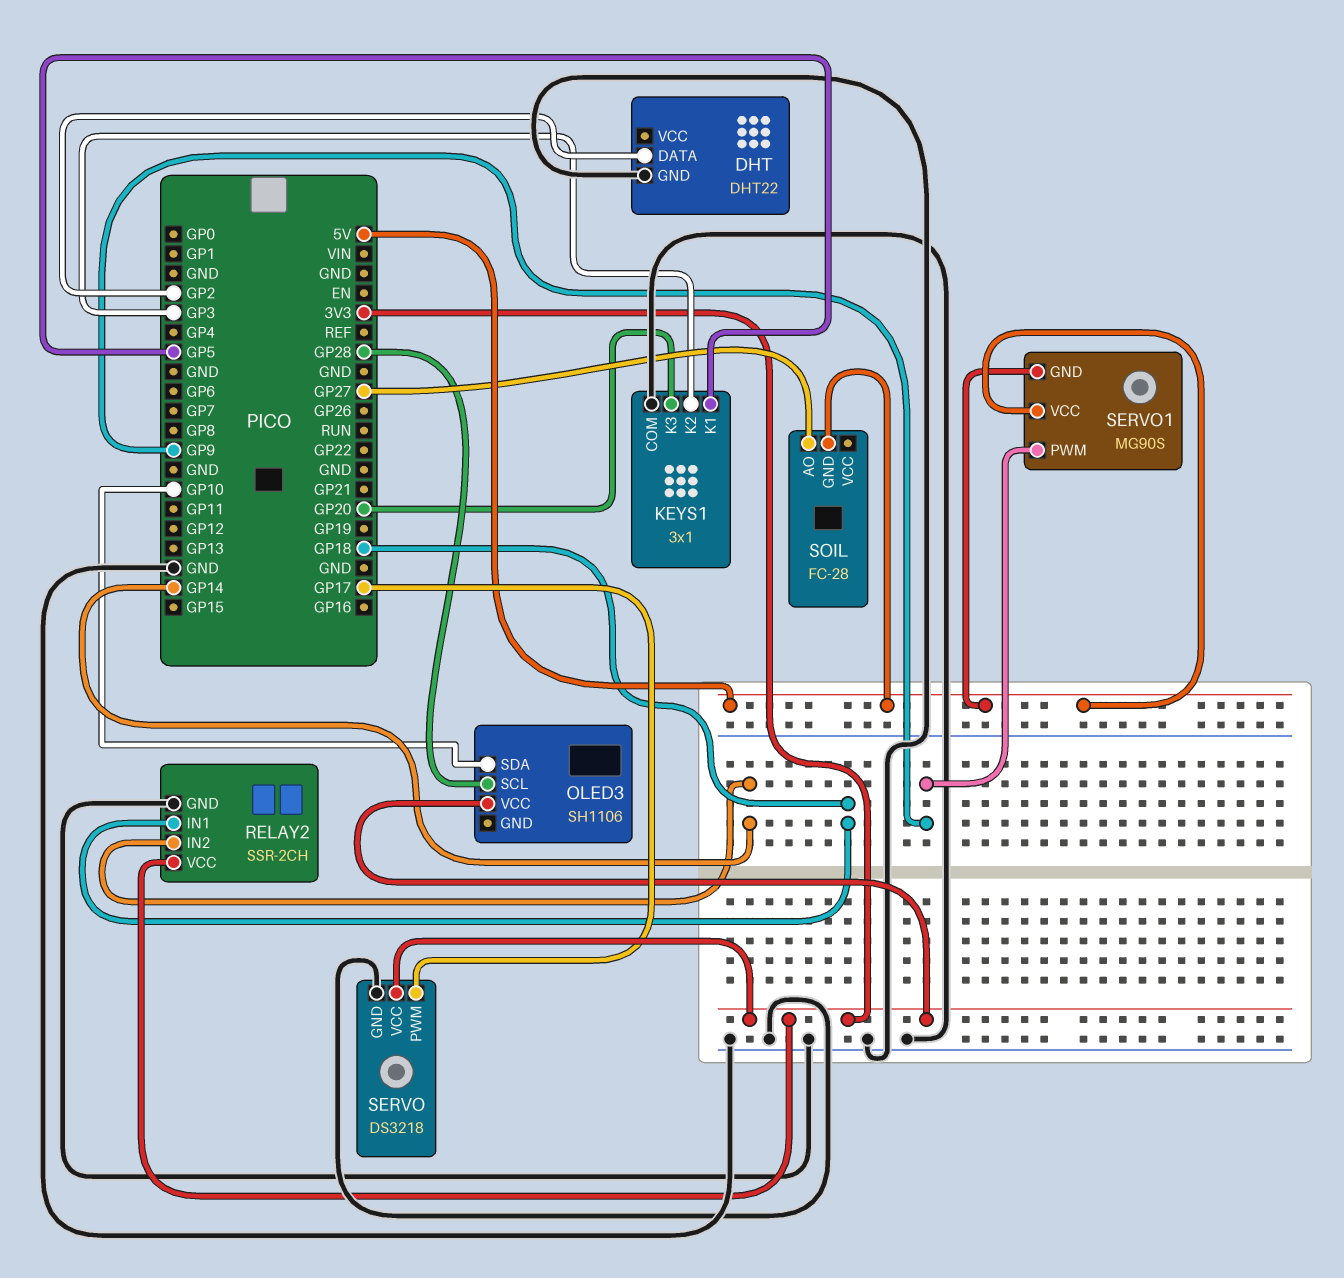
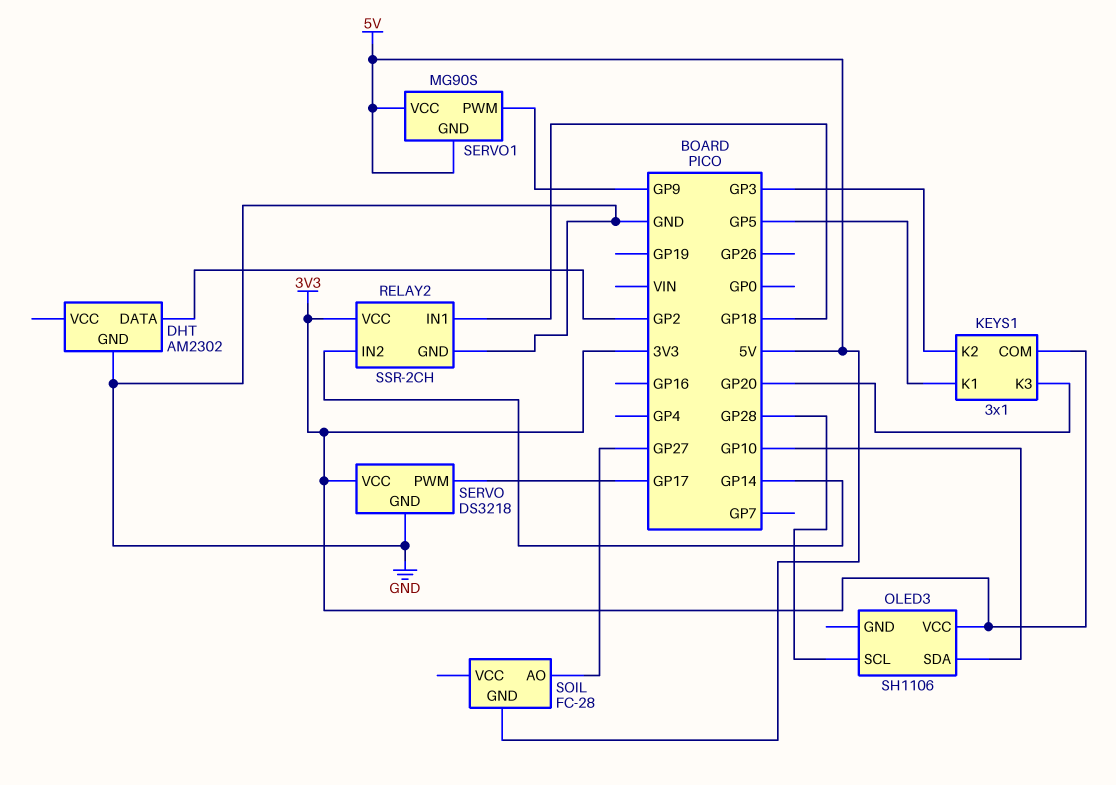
DHT: DHT22 -> AM2302
KEYS1 pin COM: GND -> 3V3

